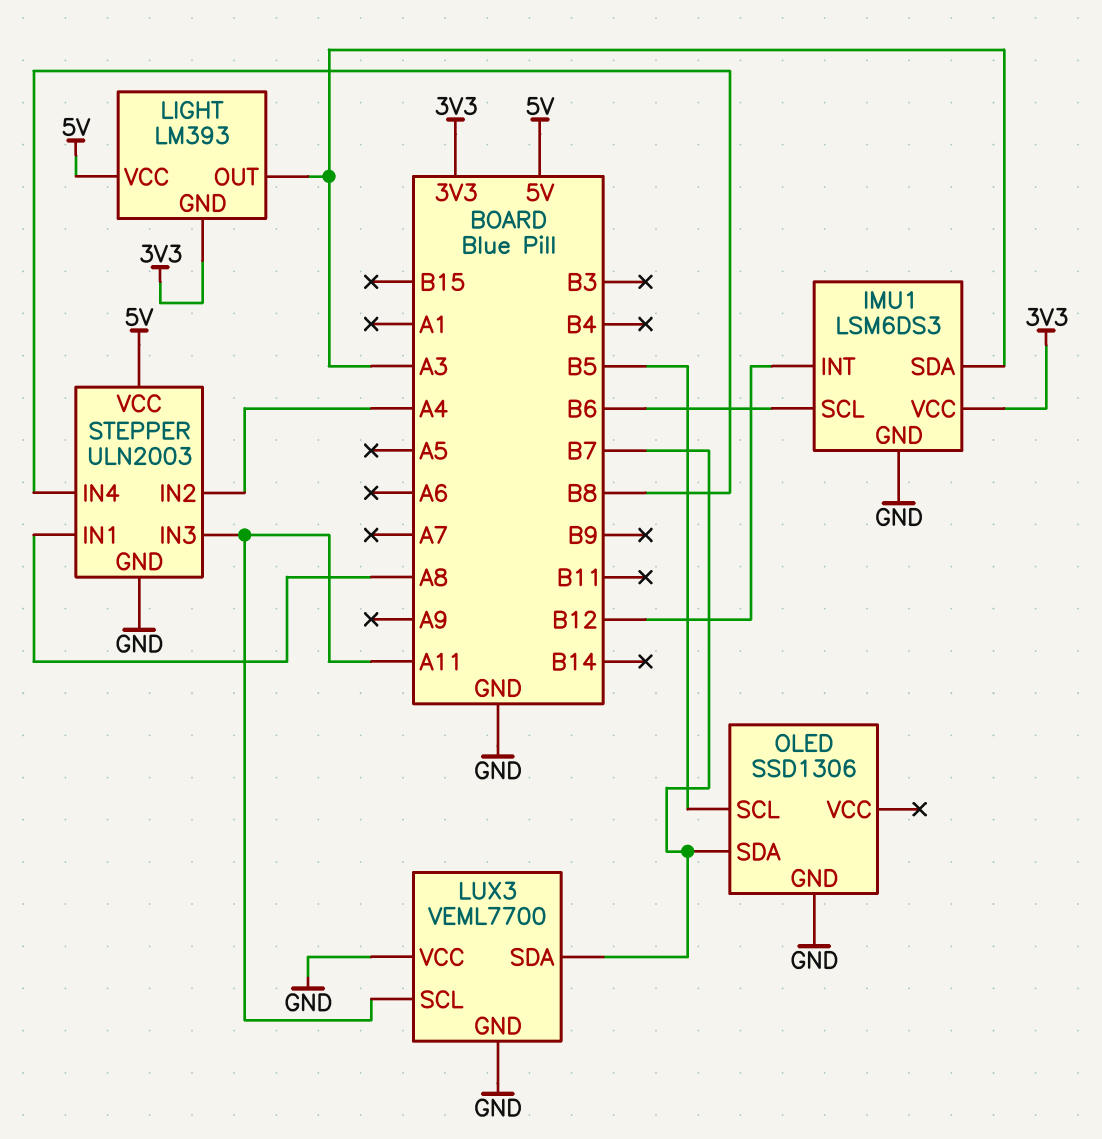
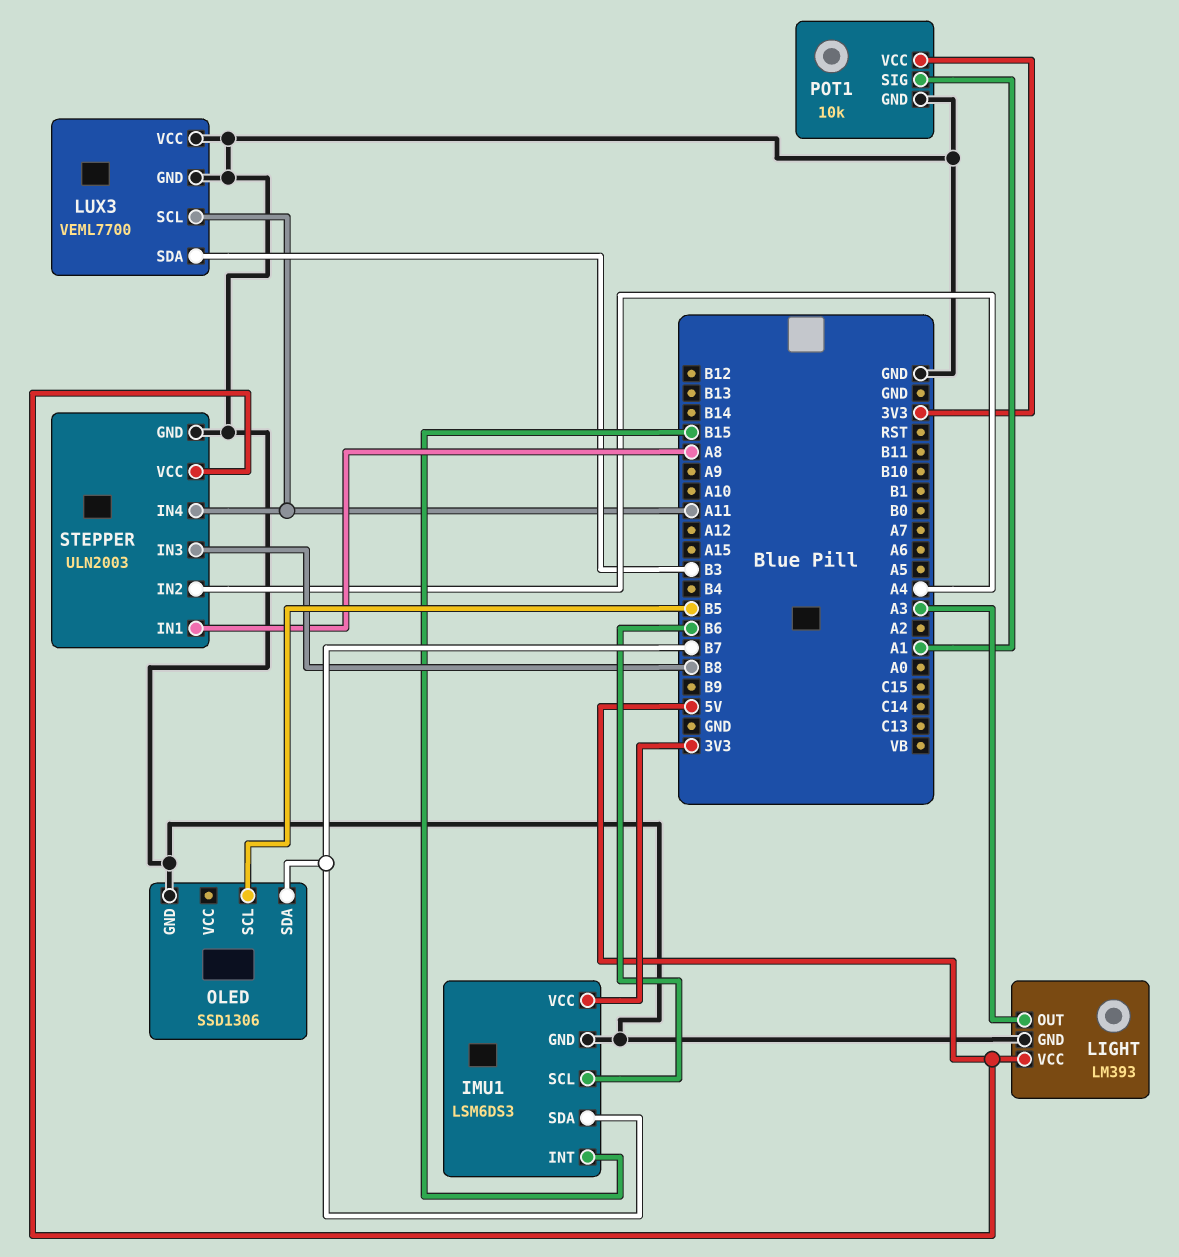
IMU1 pin INT: B12 -> B15
IMU1 pin SDA: A3 -> B7
LIGHT pin GND: 3V3 -> GND
LUX3 pin SDA: B7 -> B3
POT1: none -> 10k
POT1 pin GND: none -> GND
POT1 pin SIG: none -> A1
POT1 pin VCC: none -> 3V3
STEPPER pin IN3: A11 -> B8
STEPPER pin IN4: B8 -> A11

